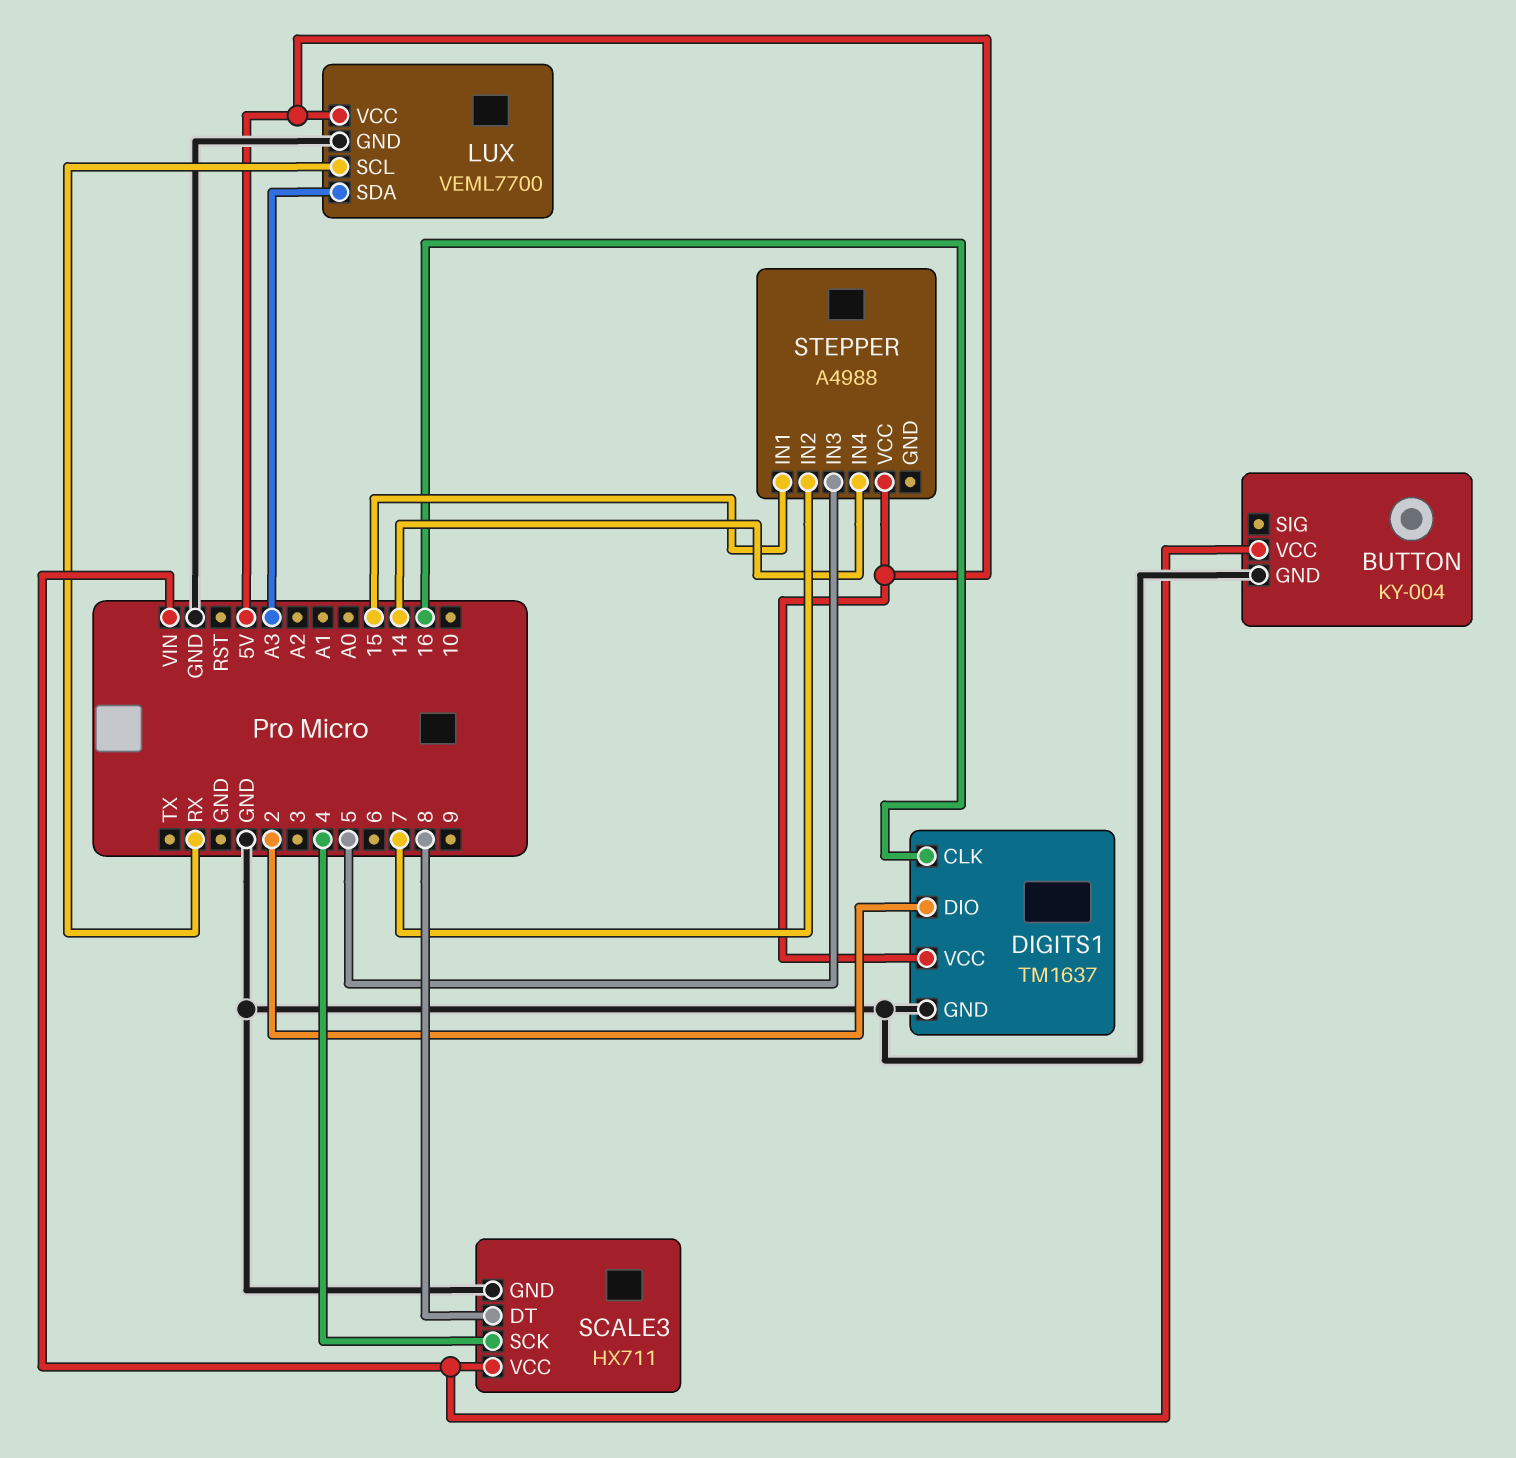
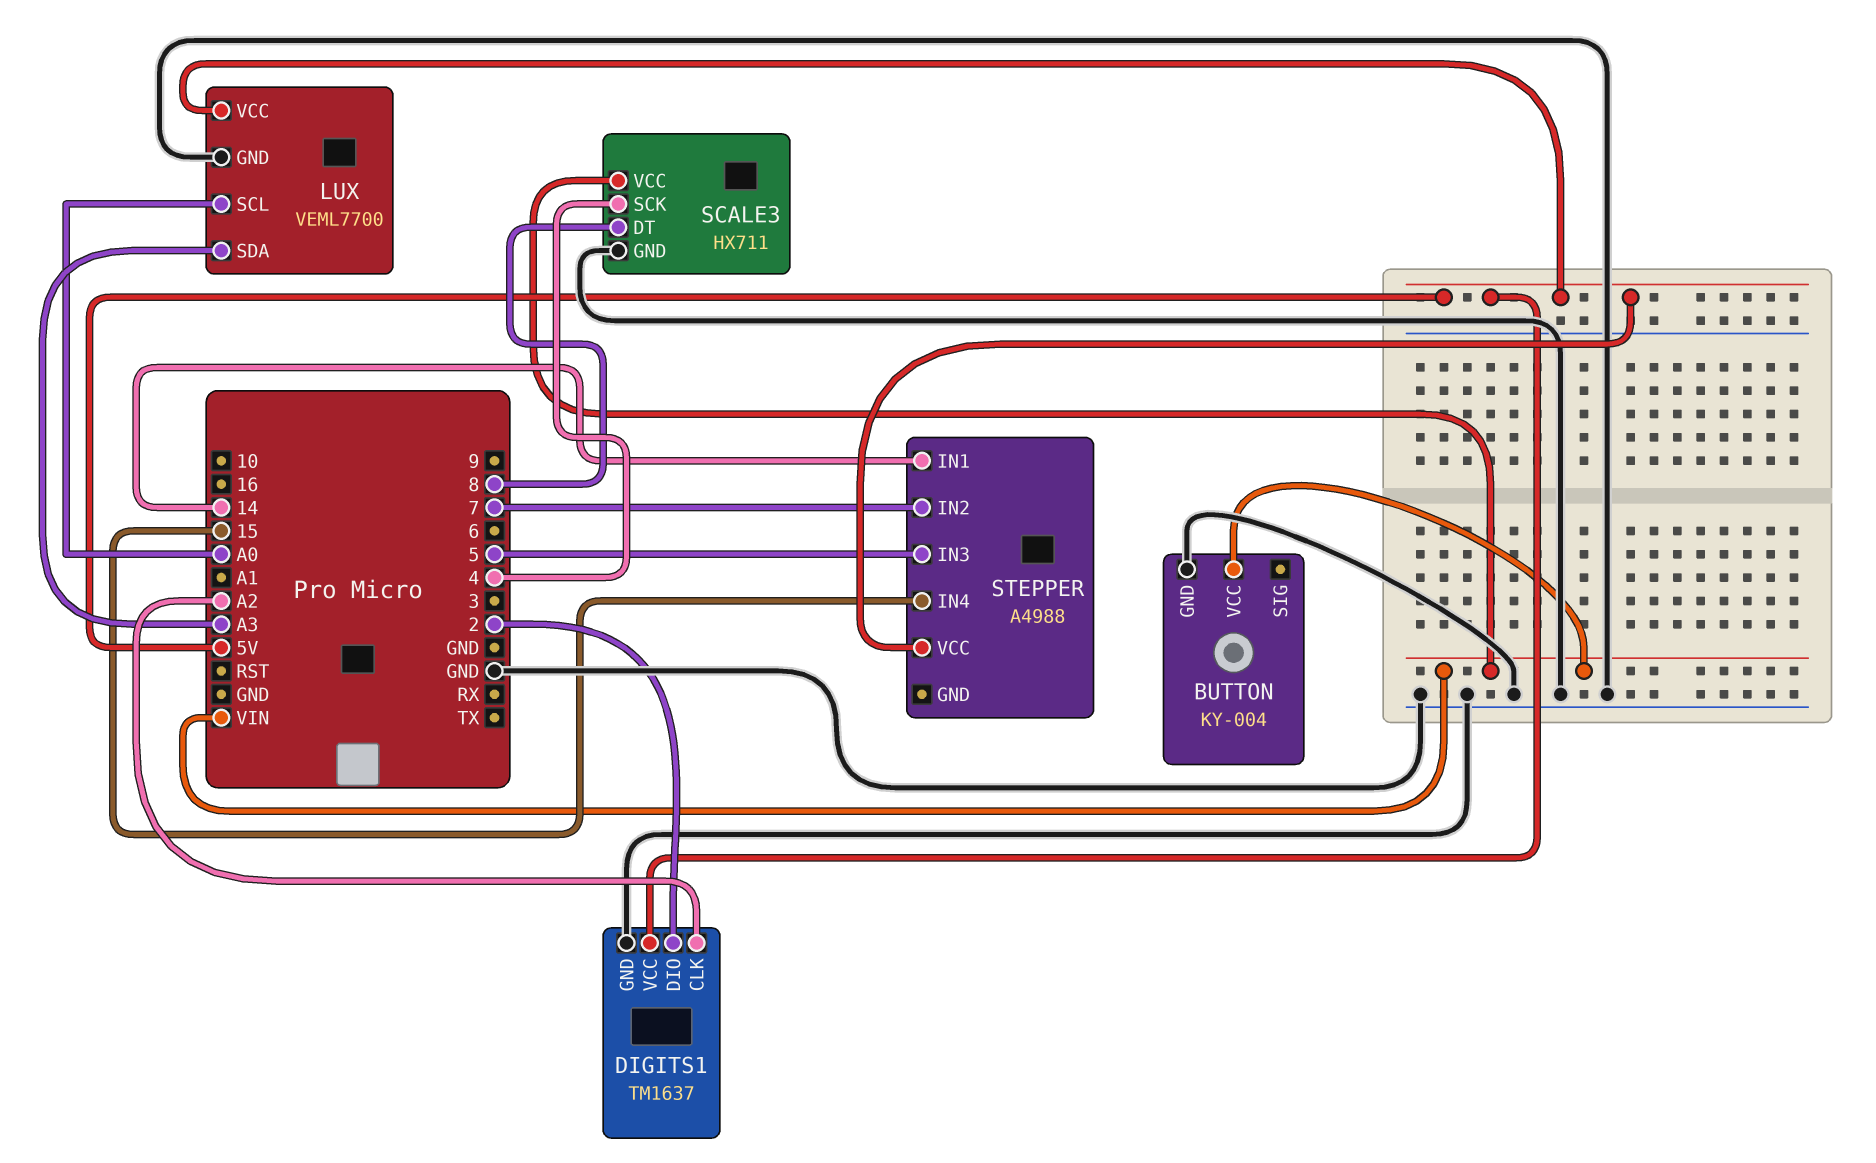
DIGITS1 pin CLK: 16 -> A2
LUX pin SCL: RX -> A0
STEPPER pin IN1: 15 -> 14
STEPPER pin IN4: 14 -> 15

